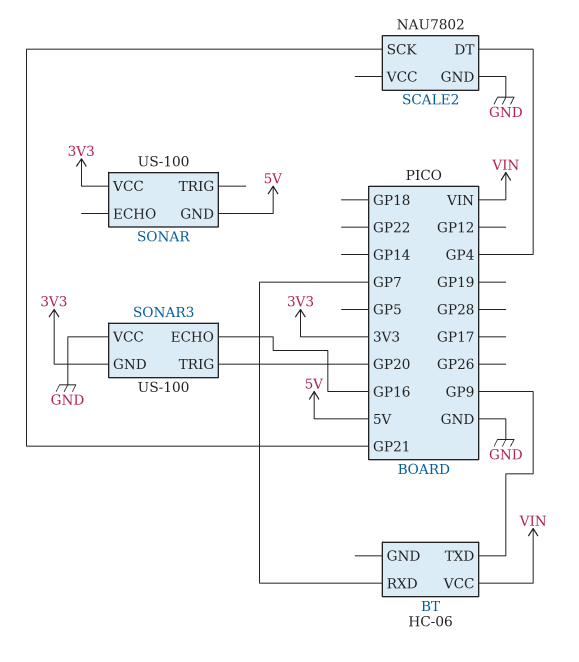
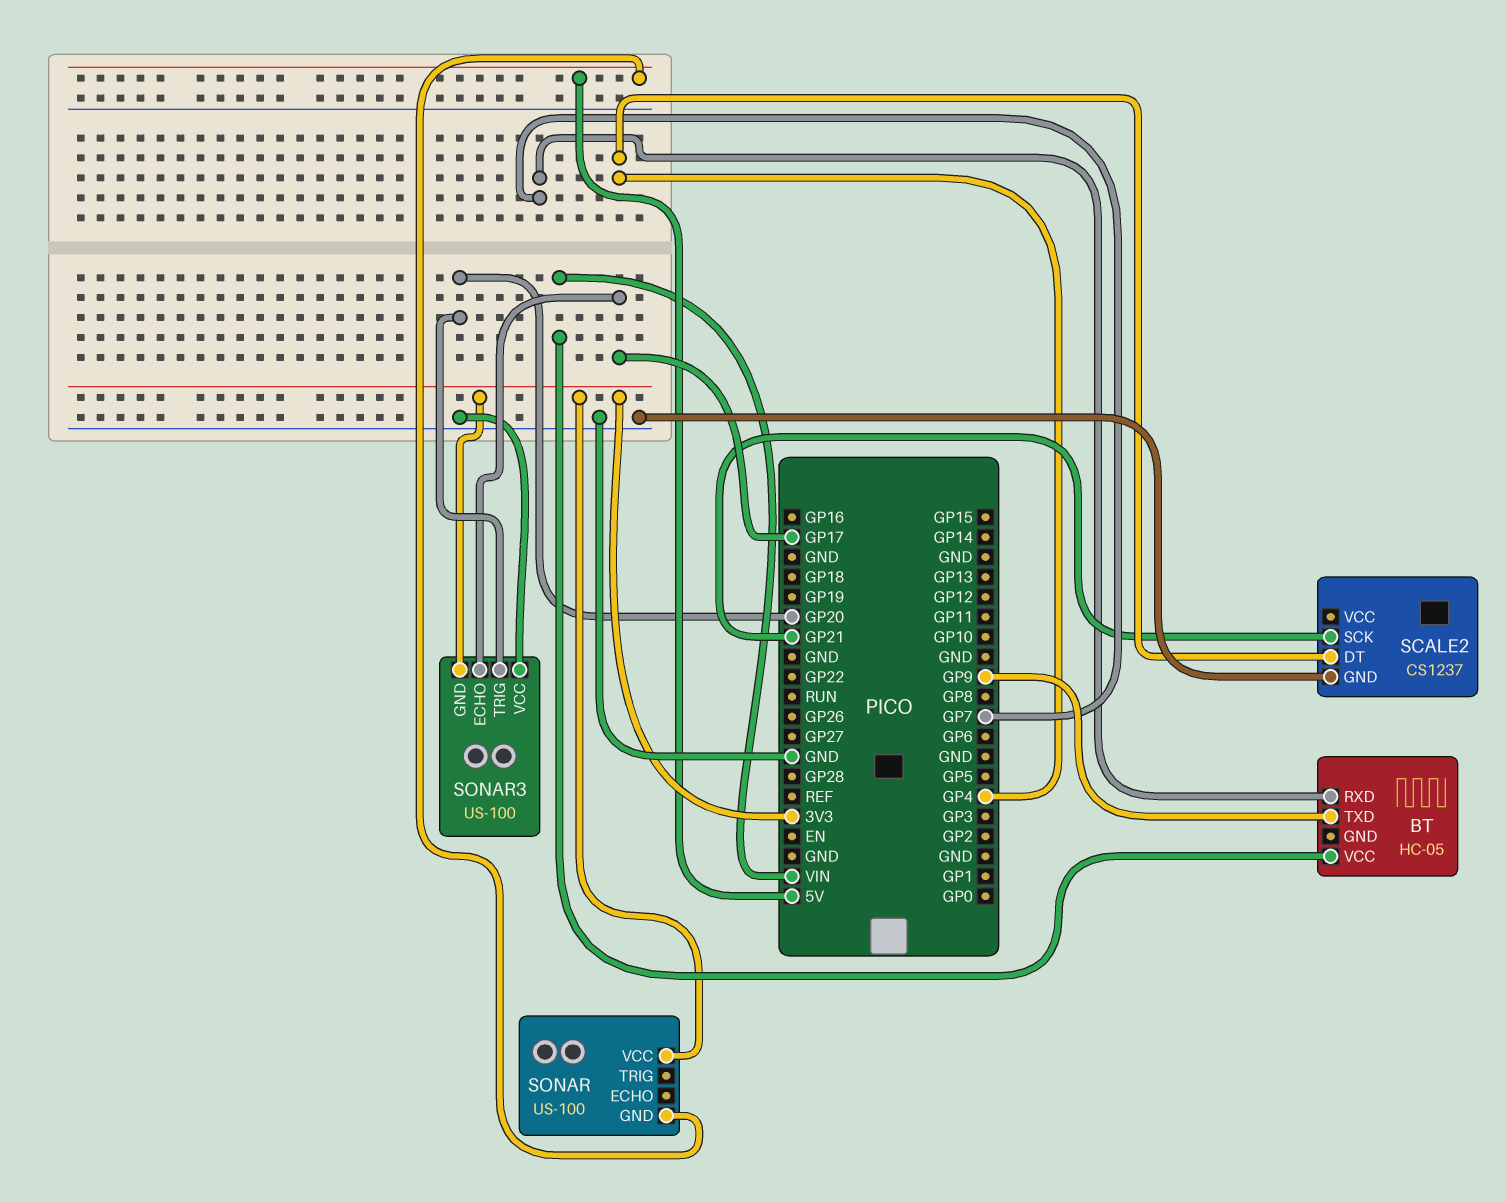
BT: HC-06 -> HC-05
SCALE2: NAU7802 -> CS1237
SONAR3 pin ECHO: GP16 -> GP17

